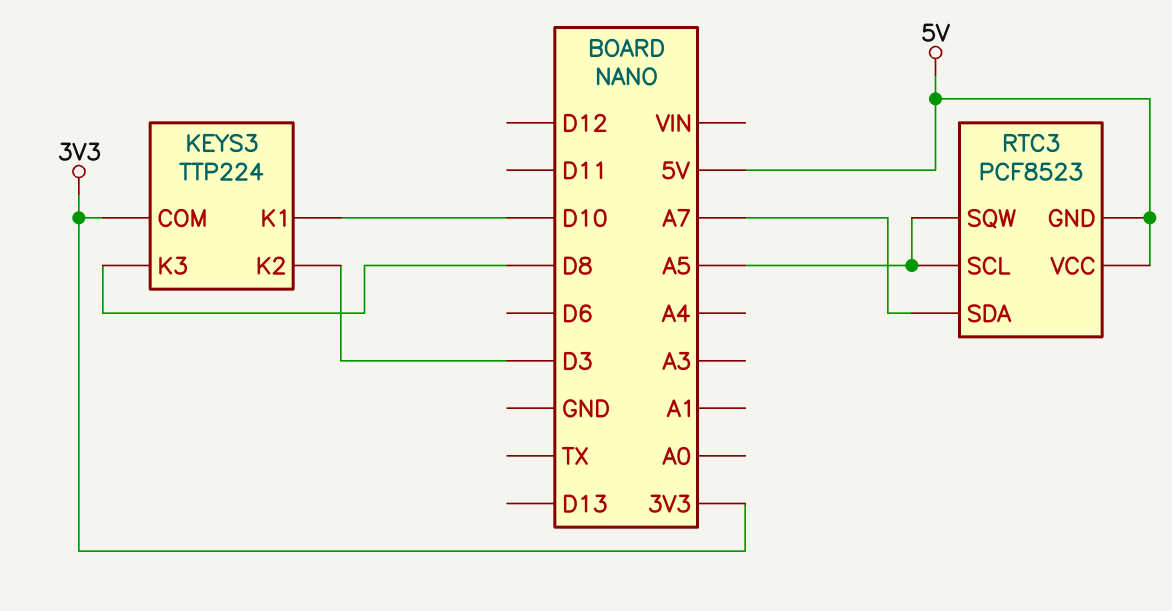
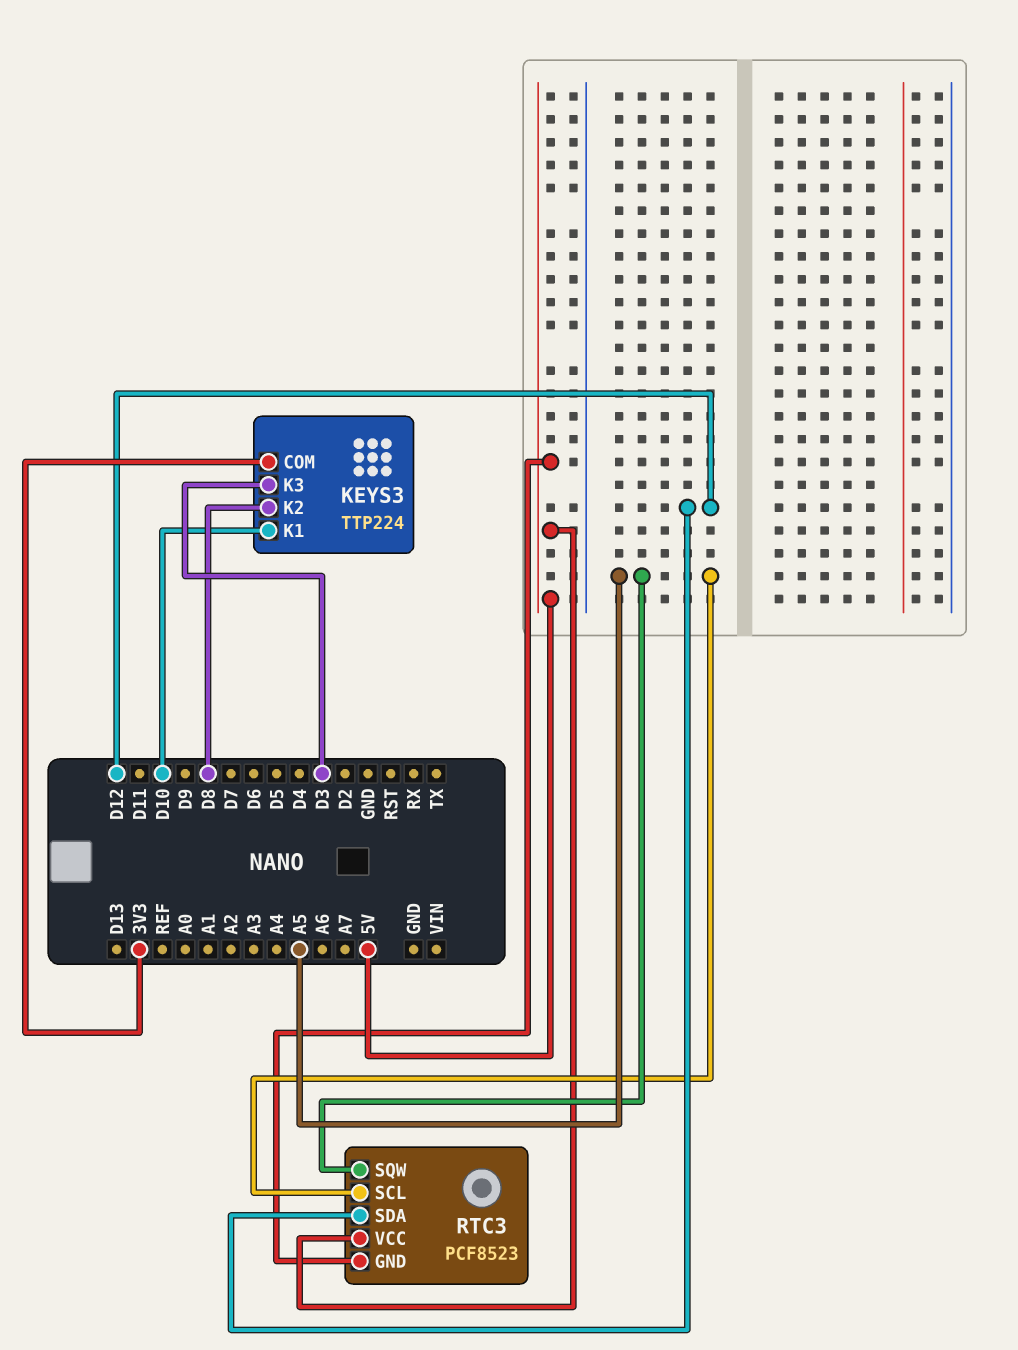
KEYS3 pin K2: D3 -> D8
KEYS3 pin K3: D8 -> D3
RTC3 pin SDA: A7 -> D12

